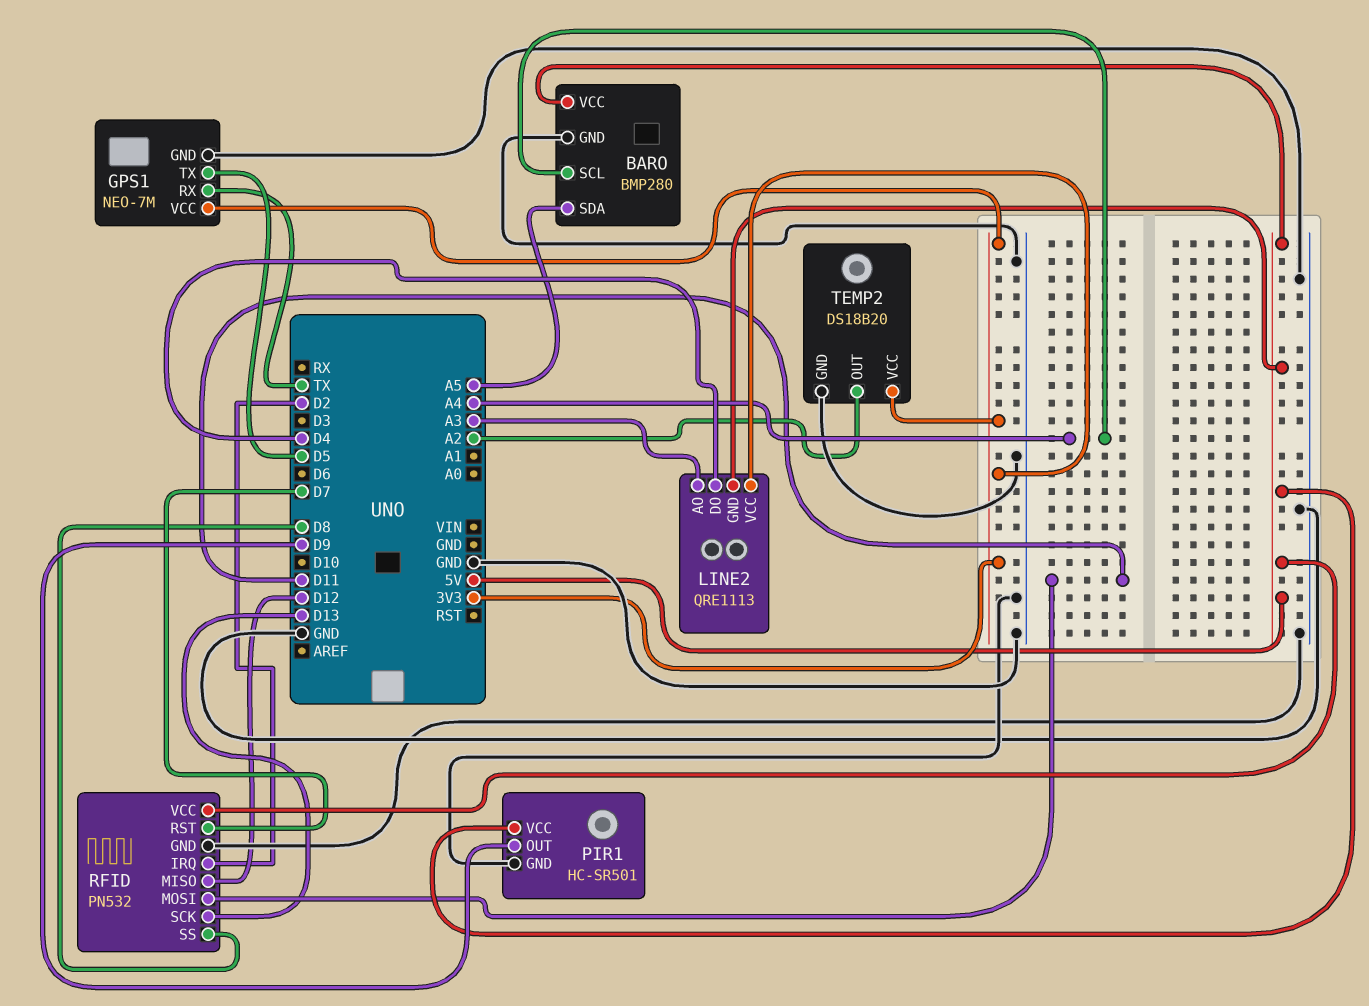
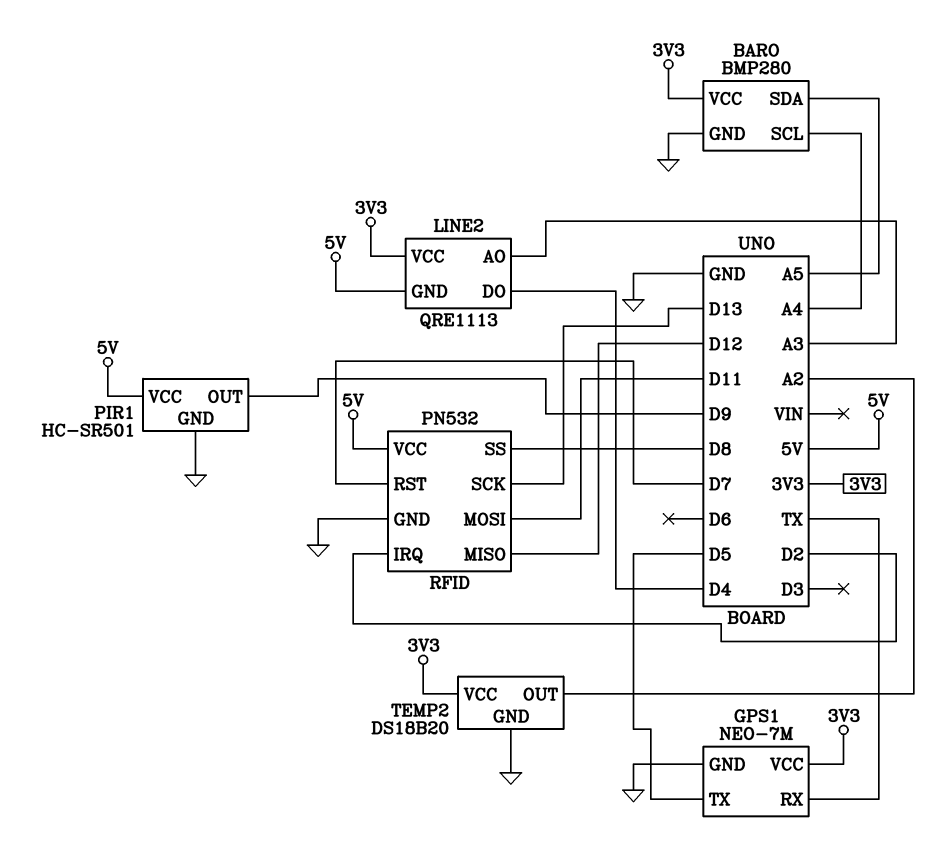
BARO pin VCC: 5V -> 3V3

